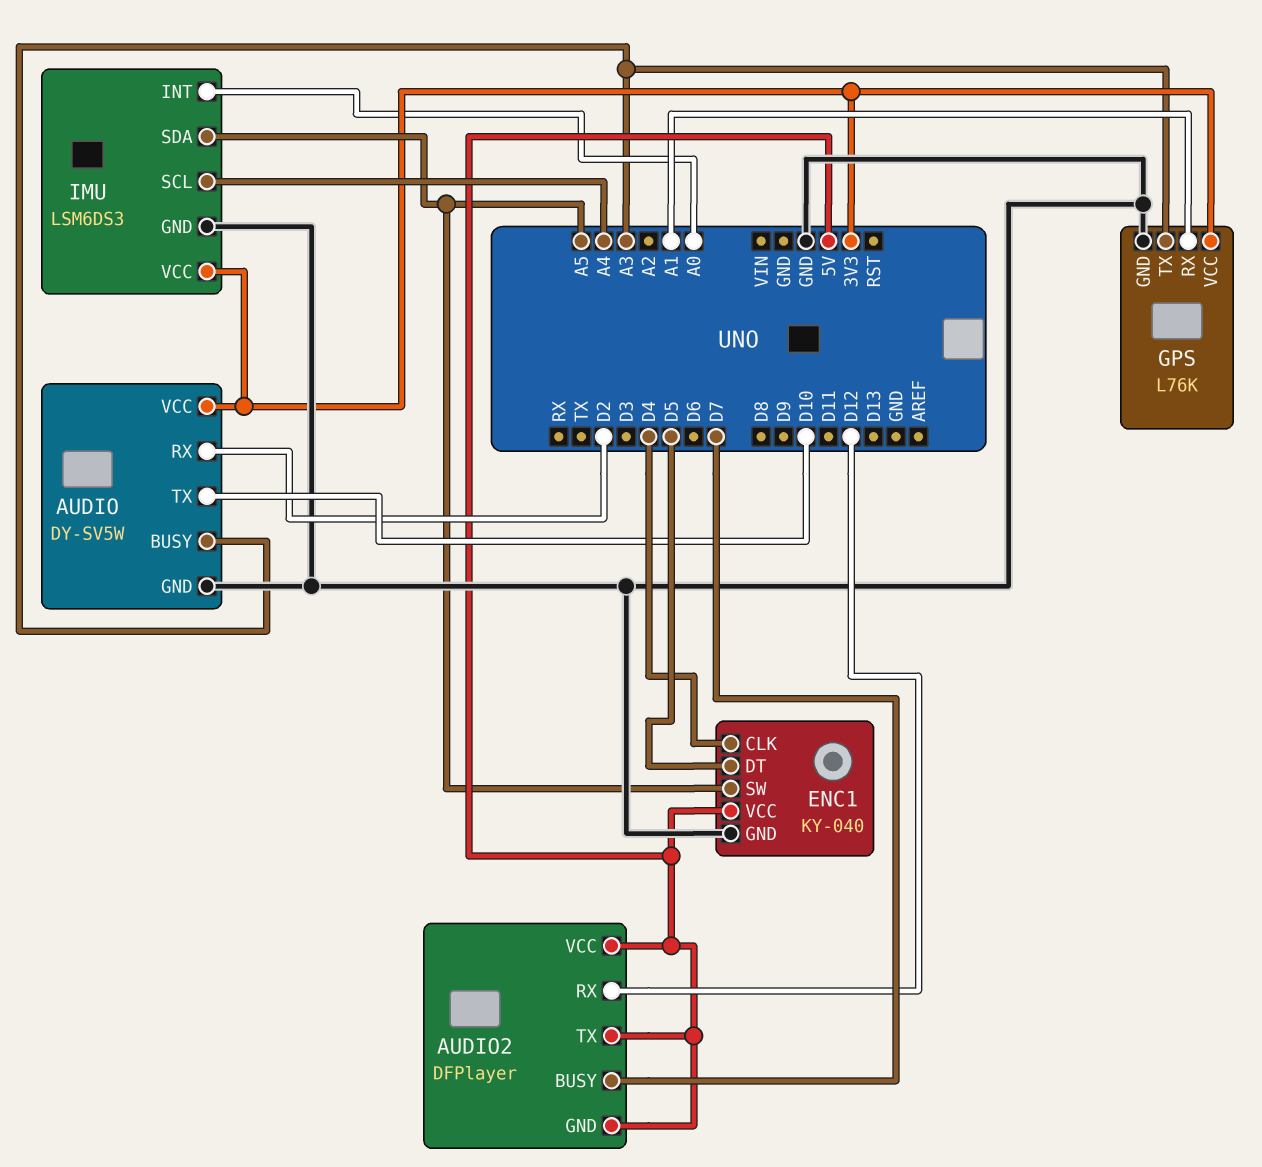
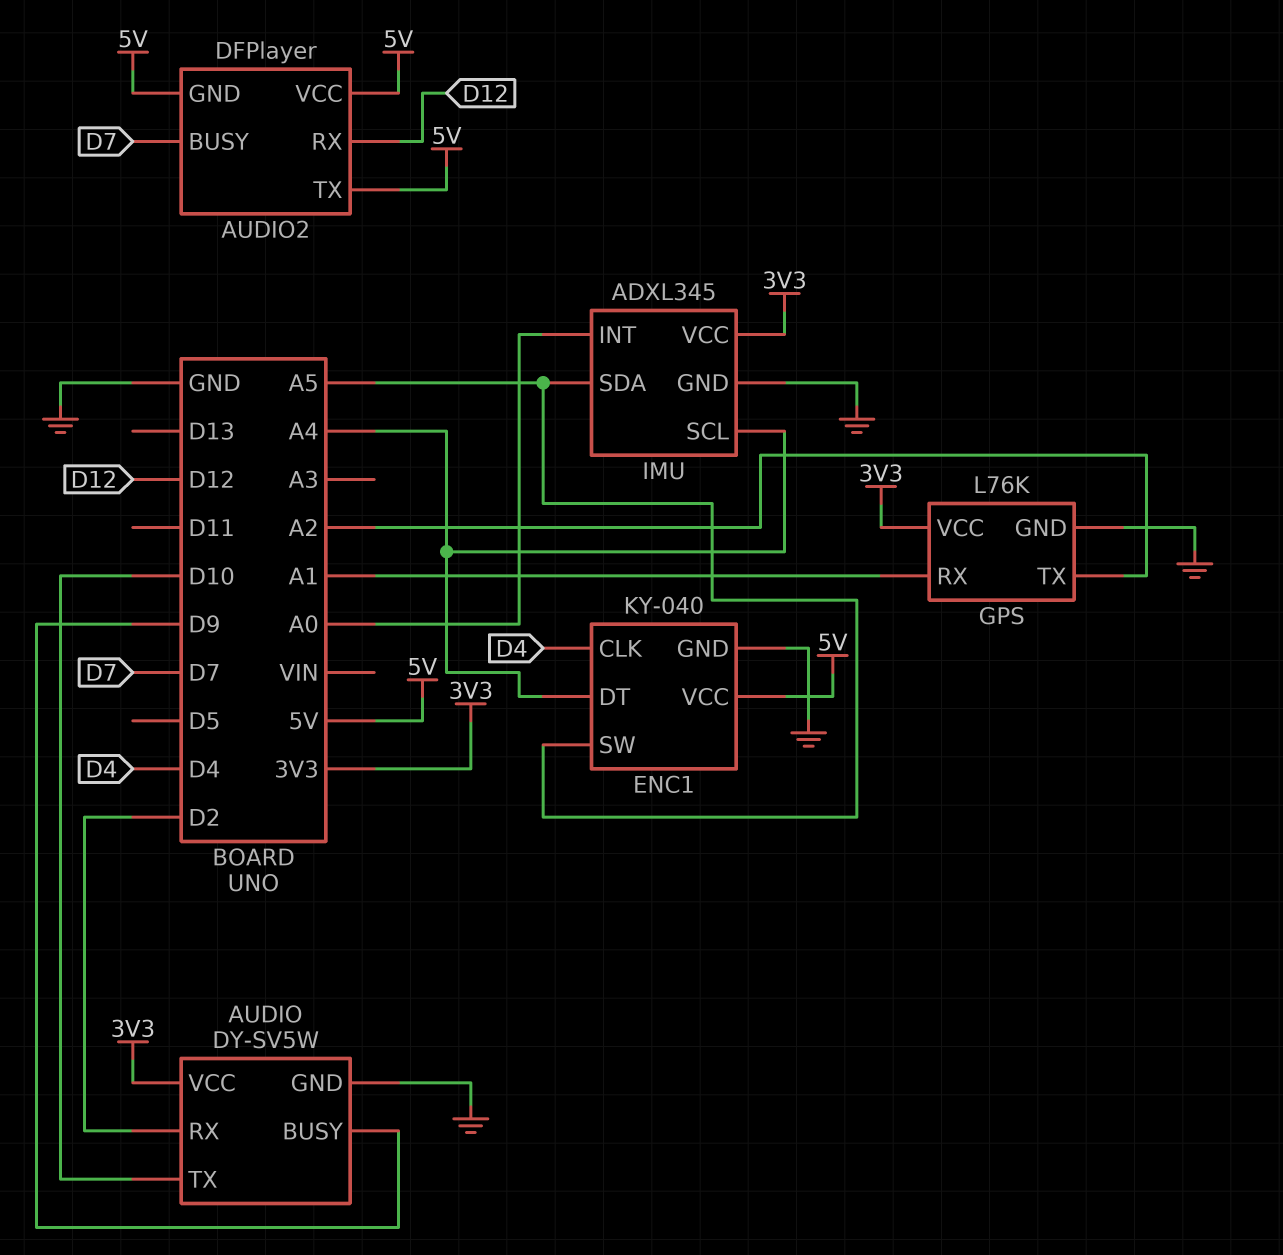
AUDIO pin BUSY: A3 -> D9
ENC1 pin DT: D5 -> A4
GPS pin TX: A3 -> A2
IMU: LSM6DS3 -> ADXL345

